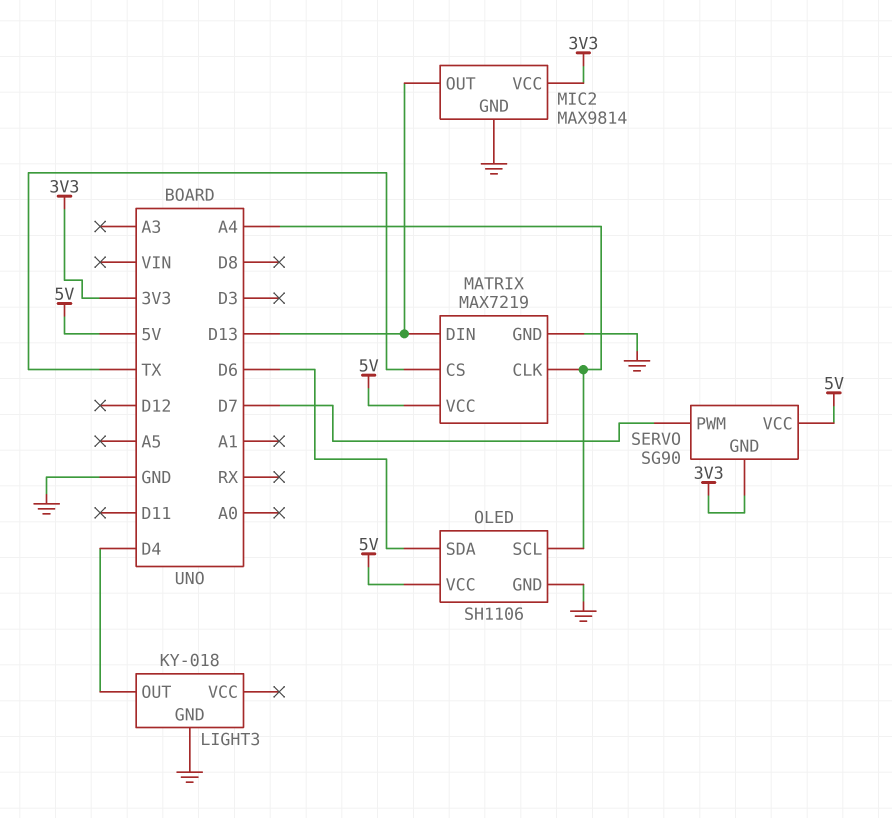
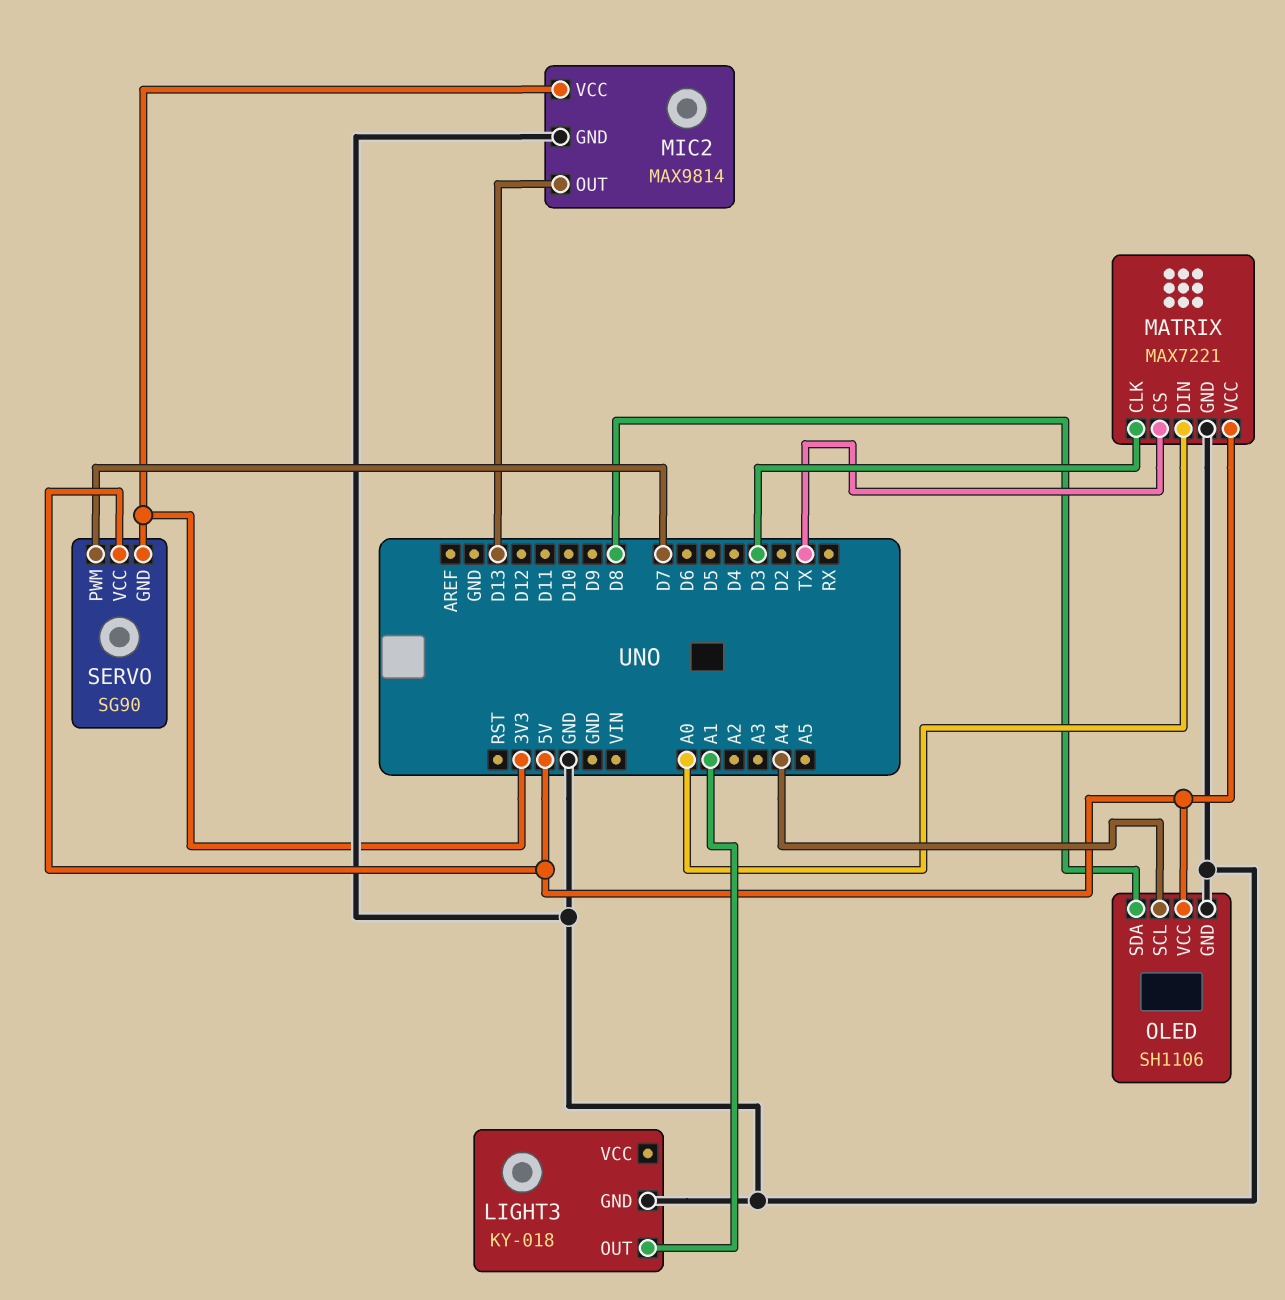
LIGHT3 pin OUT: D4 -> A1
MATRIX: MAX7219 -> MAX7221
MATRIX pin CLK: A4 -> D3
MATRIX pin DIN: D13 -> A0
OLED pin SDA: D6 -> D8

